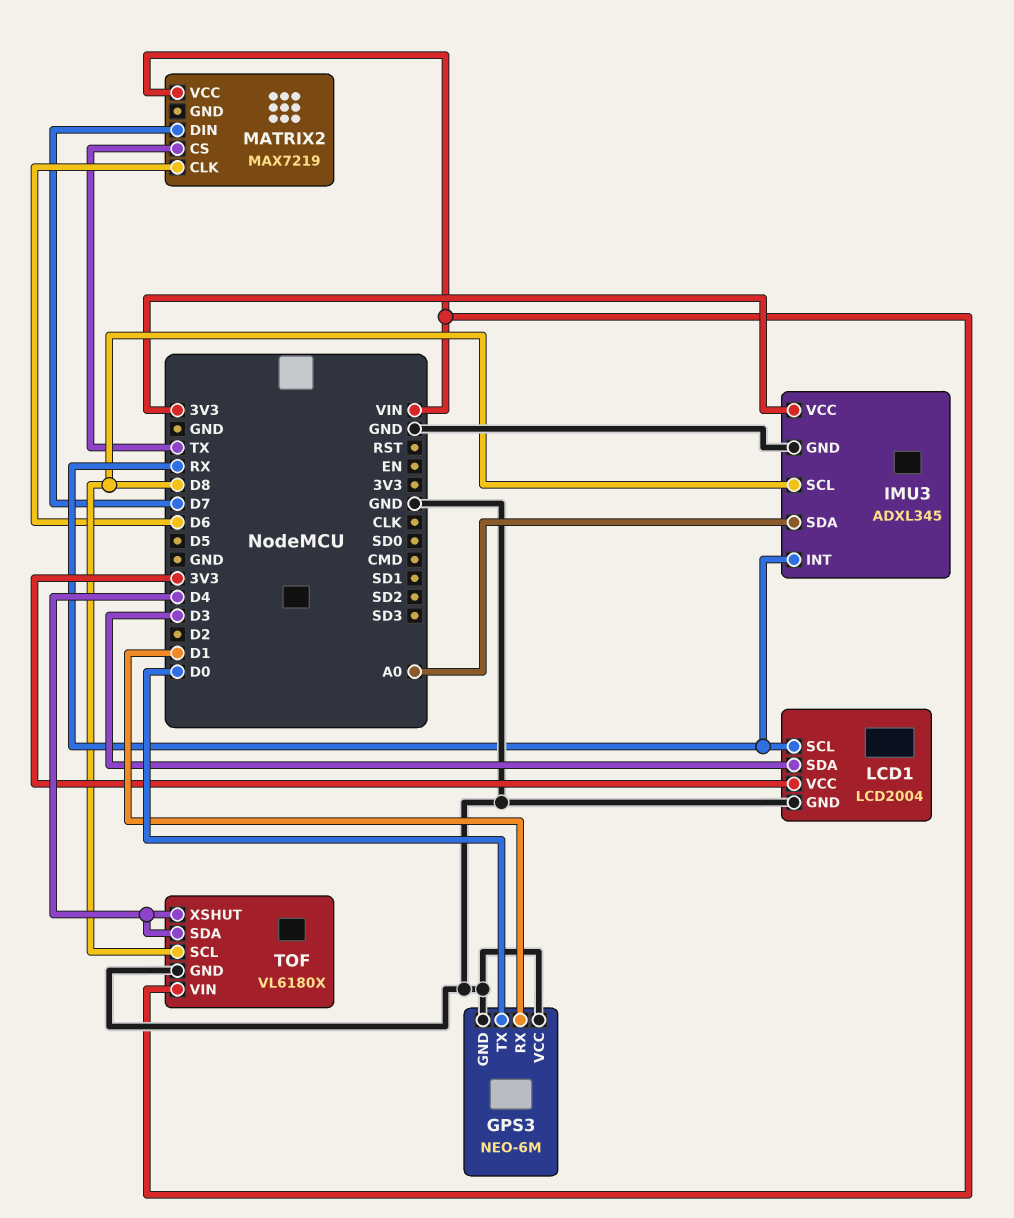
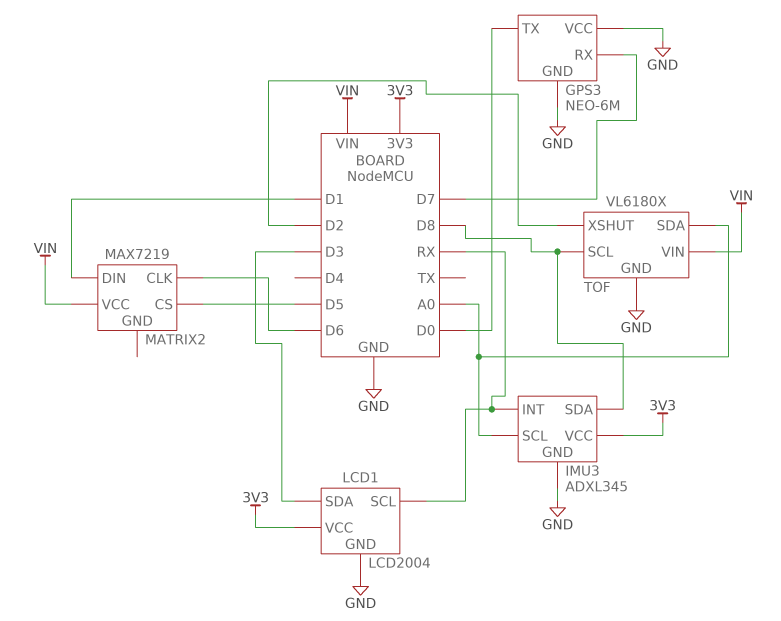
GPS3 pin RX: D1 -> D7
IMU3 pin SCL: D8 -> A0
IMU3 pin SDA: A0 -> D8
MATRIX2 pin CS: TX -> D5
MATRIX2 pin DIN: D7 -> D1
TOF pin SDA: D4 -> A0
TOF pin XSHUT: D4 -> D2

